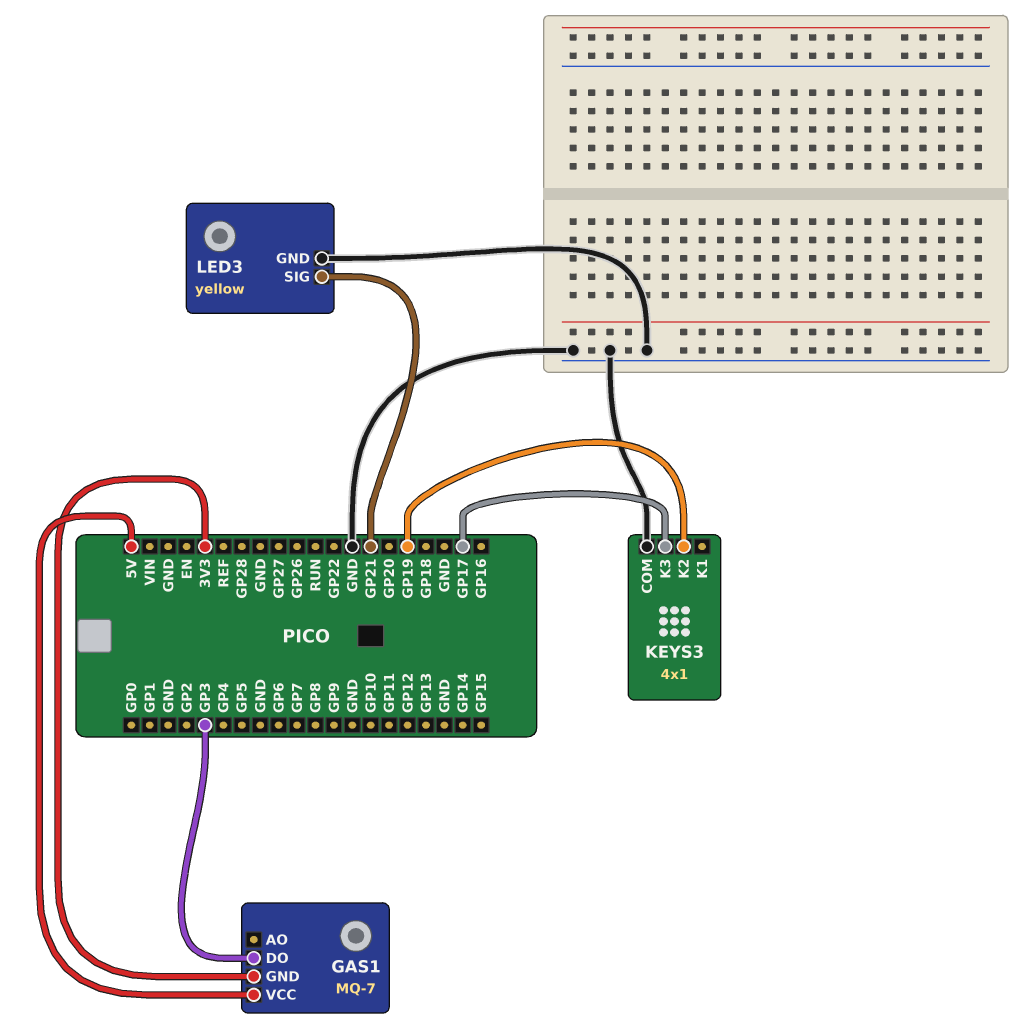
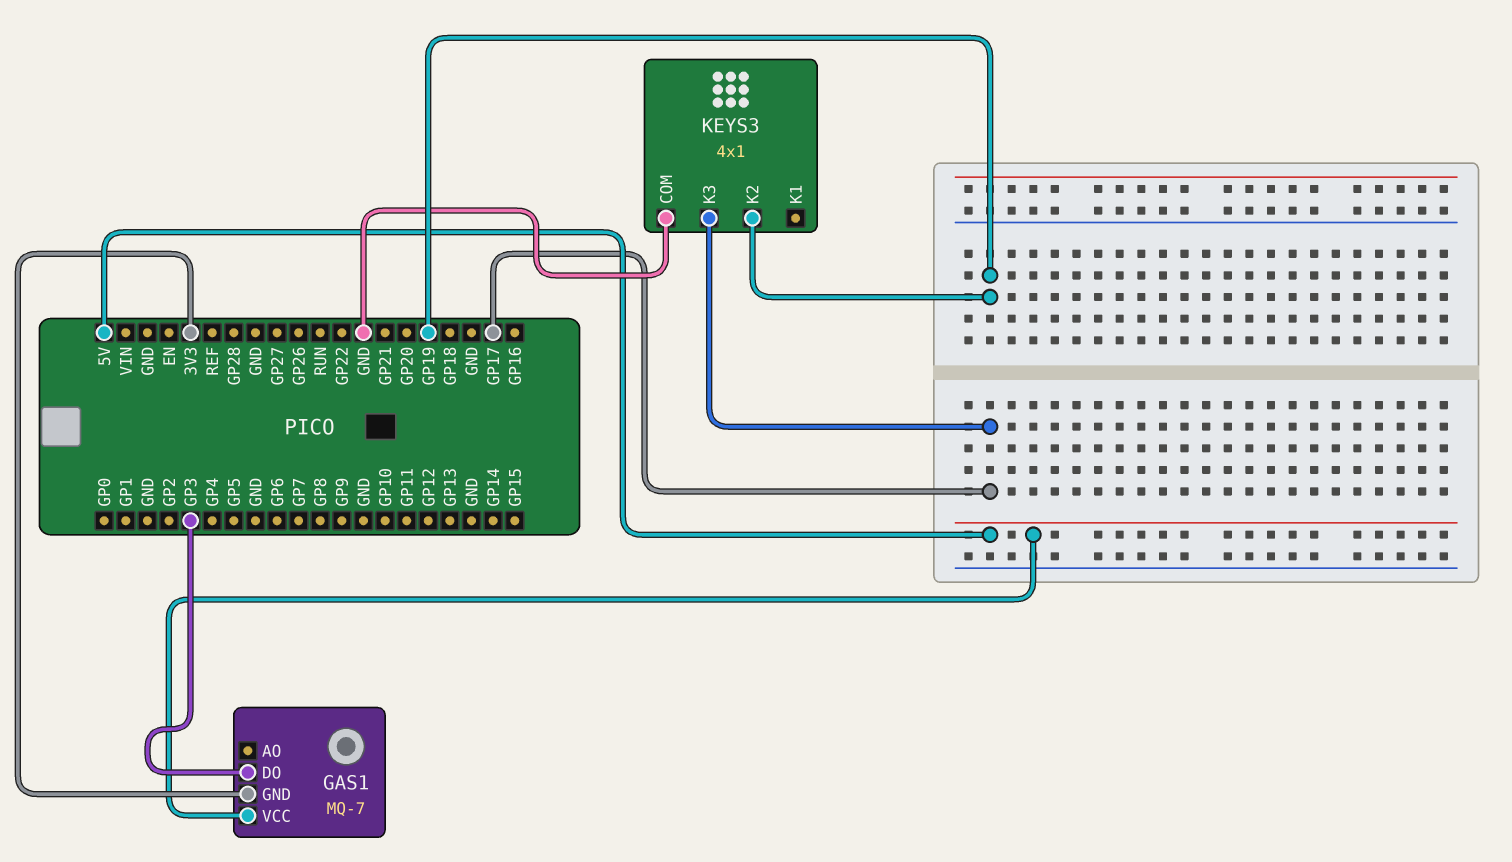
LED3: yellow -> none
LED3 pin GND: GND -> none
LED3 pin SIG: GP21 -> none

